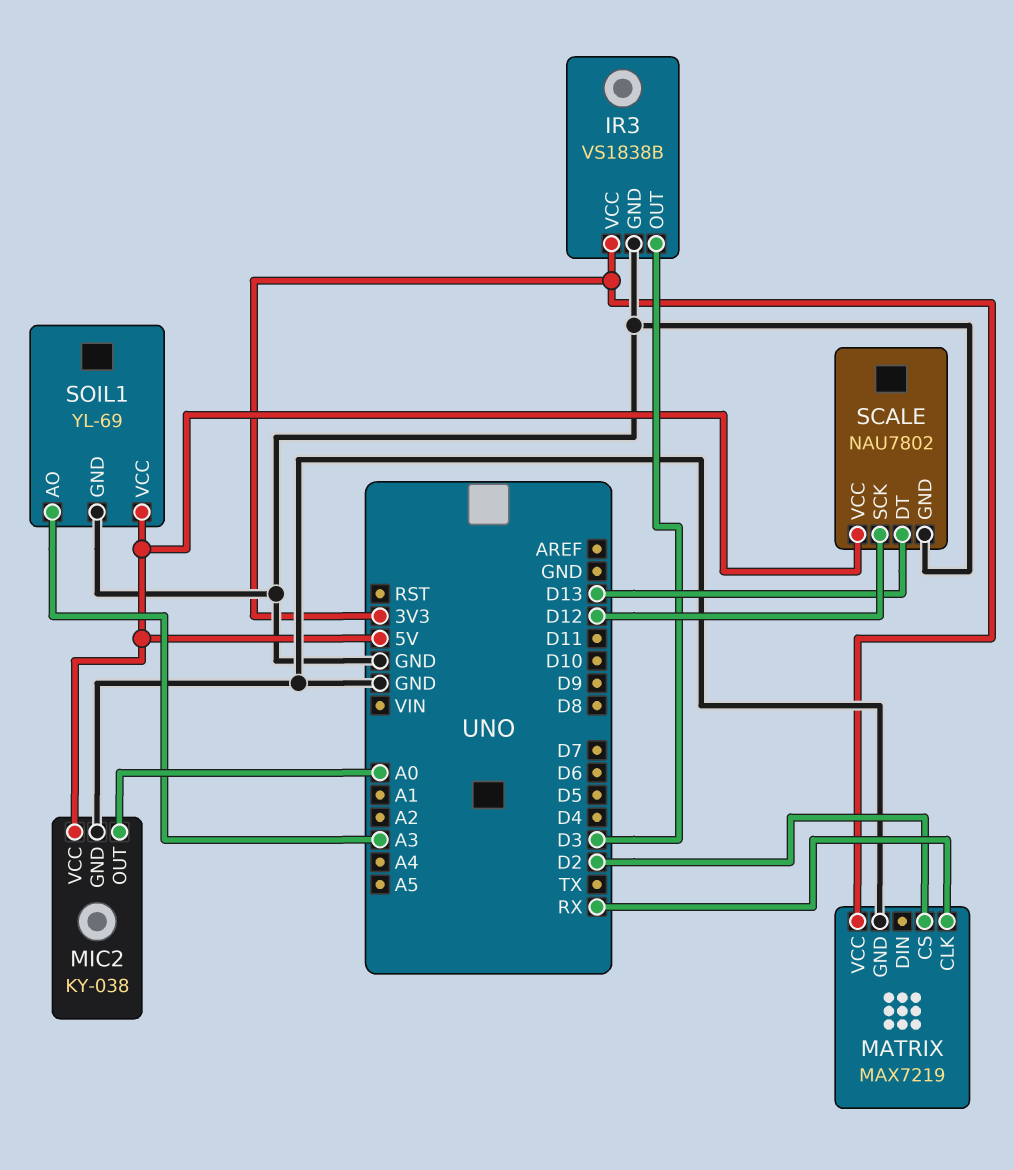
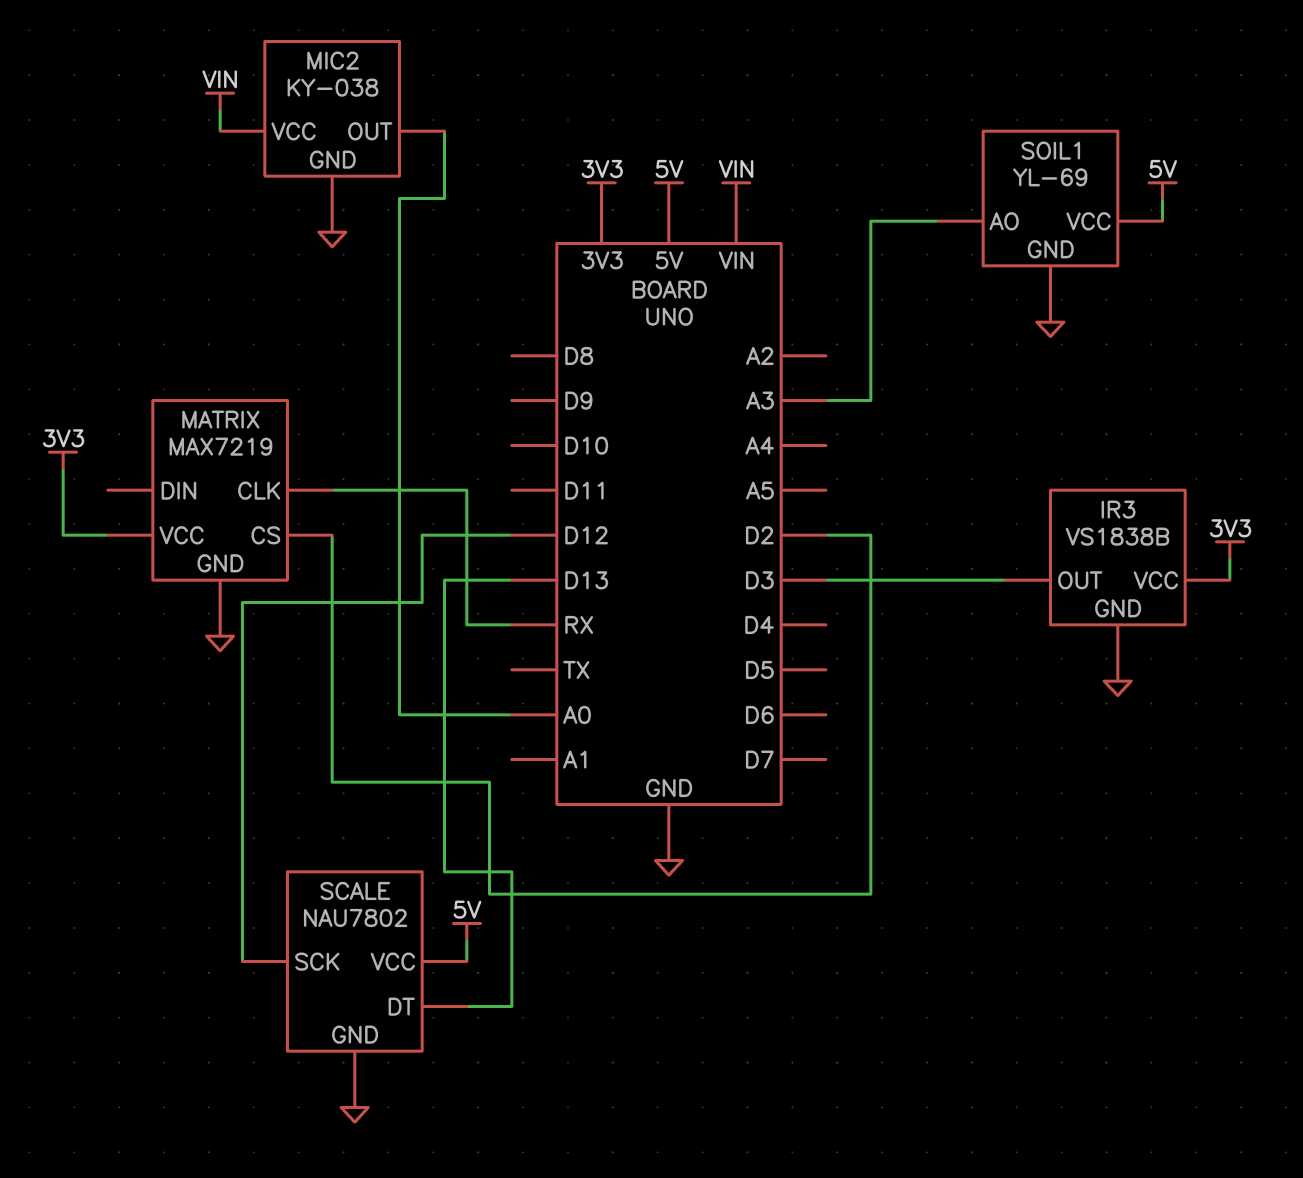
MIC2 pin VCC: 5V -> VIN

